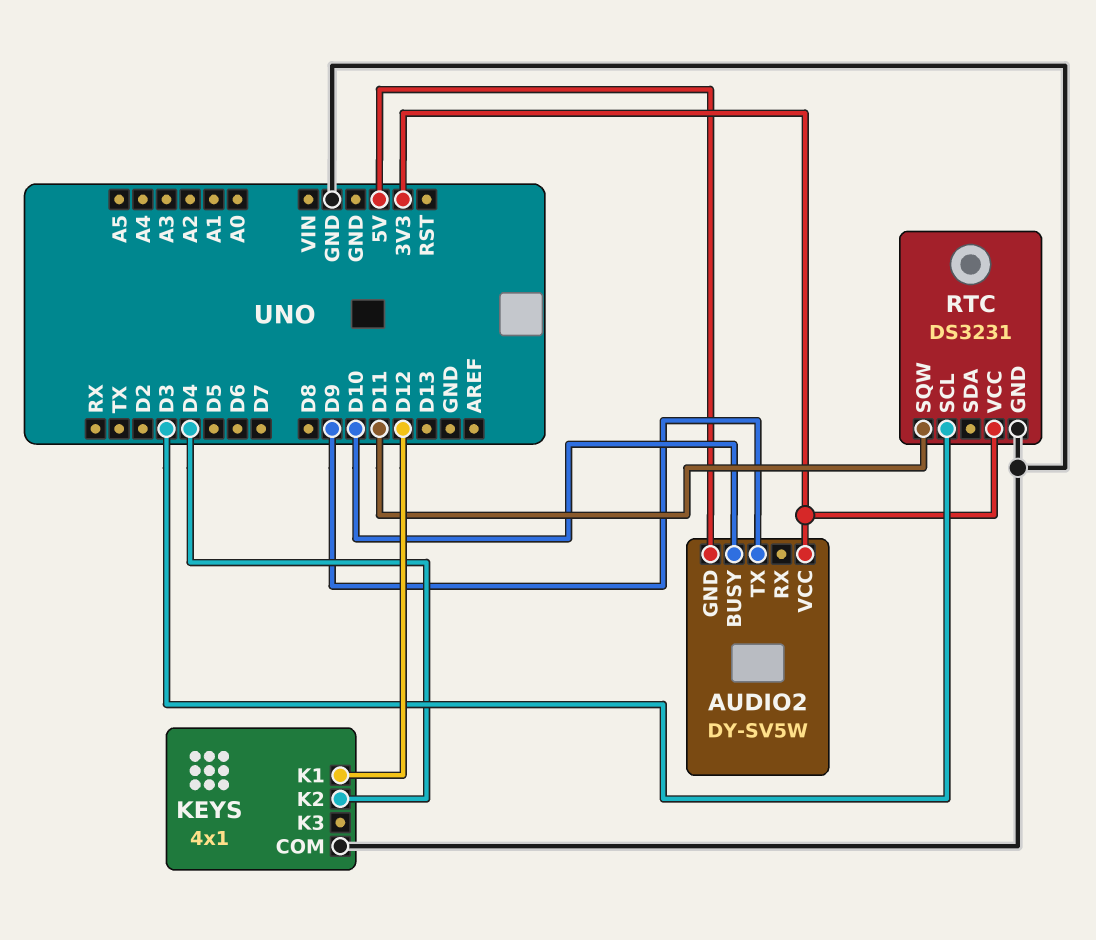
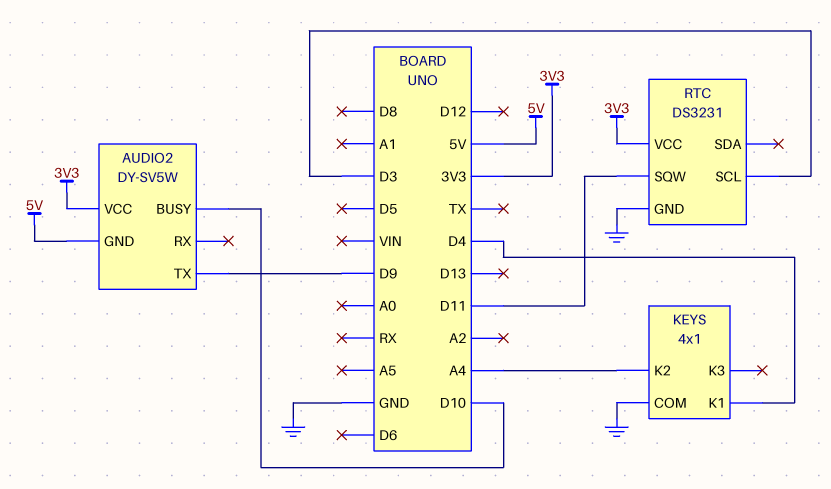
KEYS pin K1: D12 -> D4
KEYS pin K2: D4 -> A4

